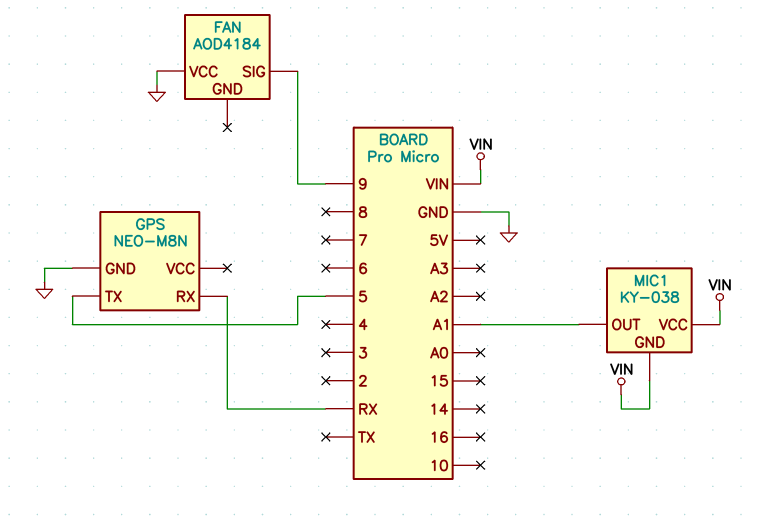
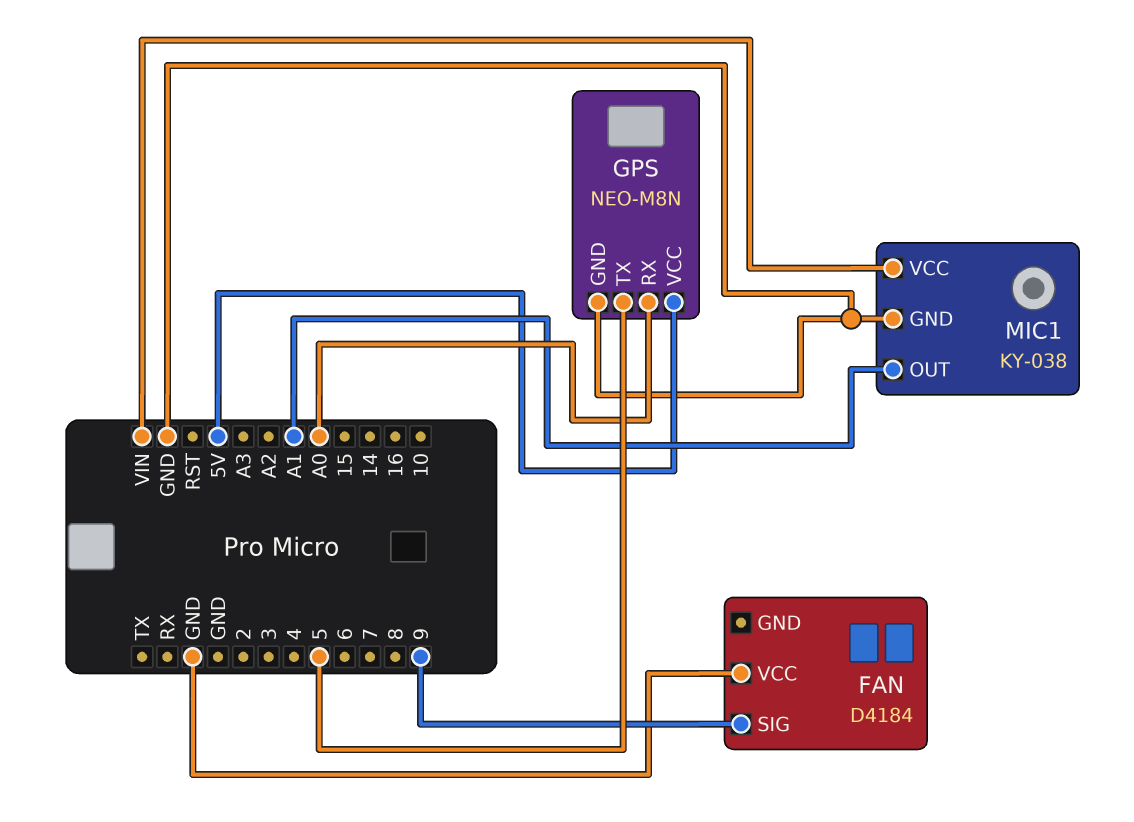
FAN: AOD4184 -> D4184
GPS pin RX: RX -> A0
GPS pin VCC: none -> 5V
MIC1 pin GND: VIN -> GND

